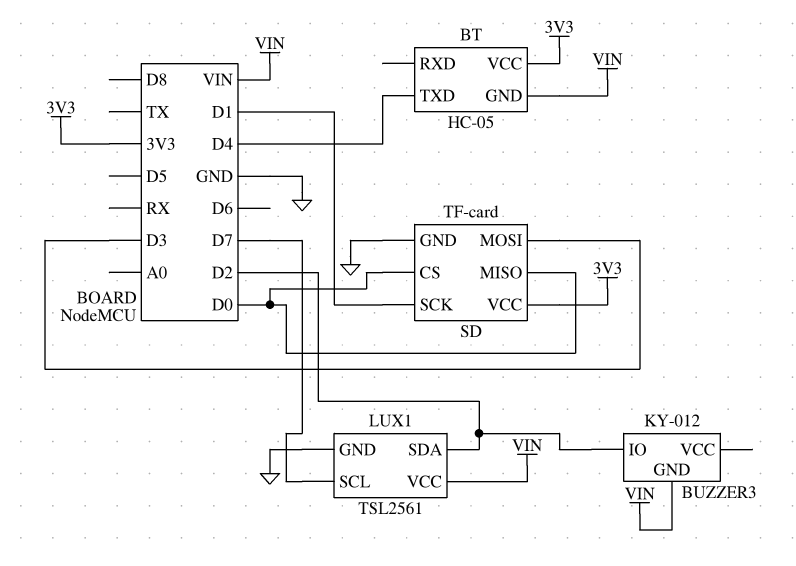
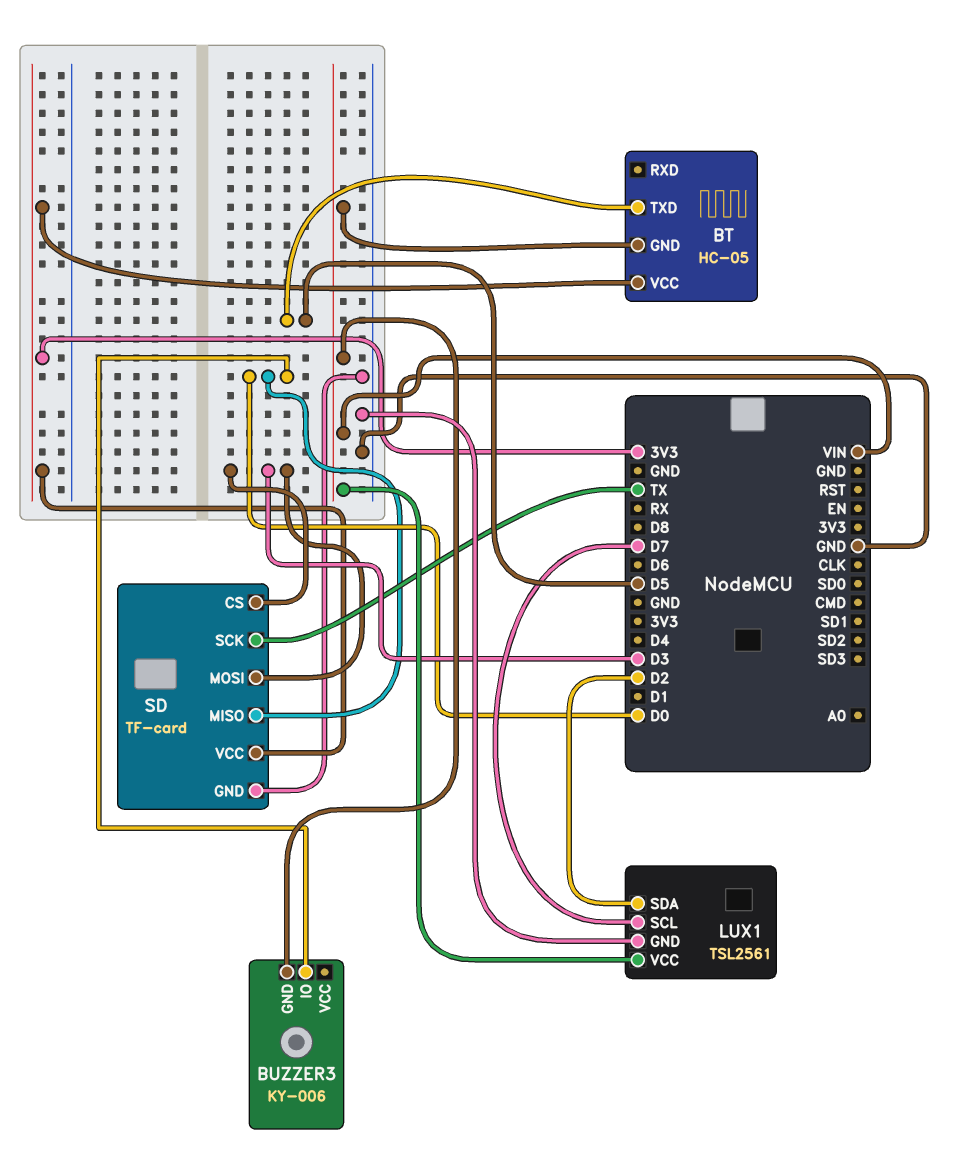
BT pin TXD: D4 -> D5
BUZZER3: KY-012 -> KY-006
BUZZER3 pin IO: D2 -> D0
SD pin CS: D0 -> D3
SD pin SCK: D1 -> TX

